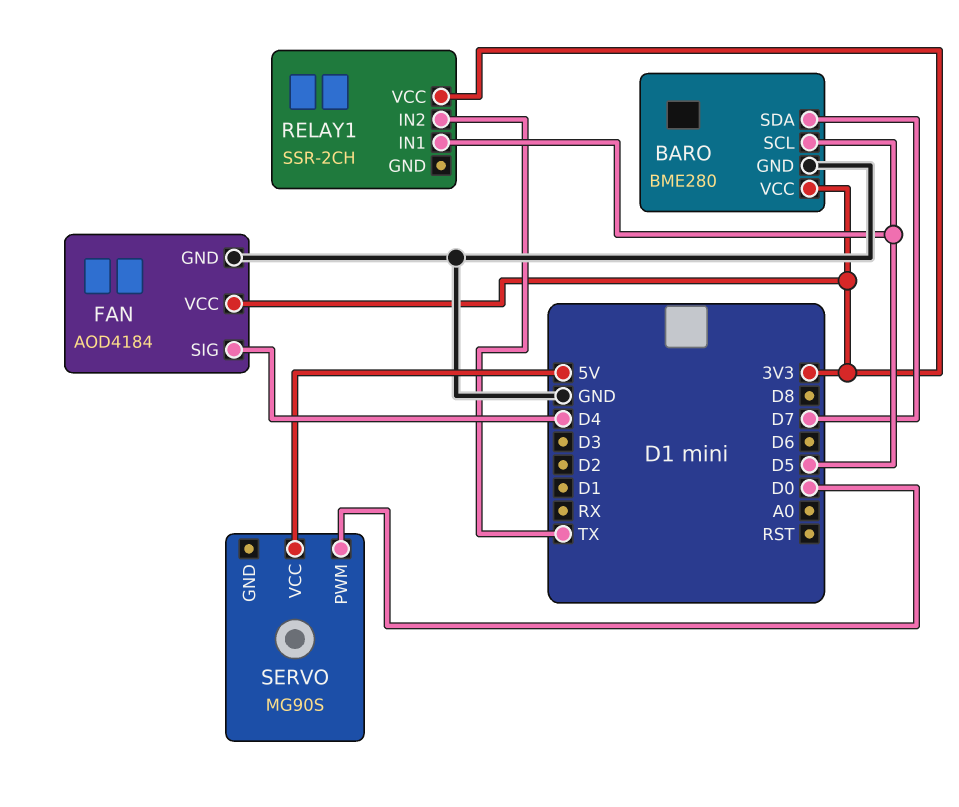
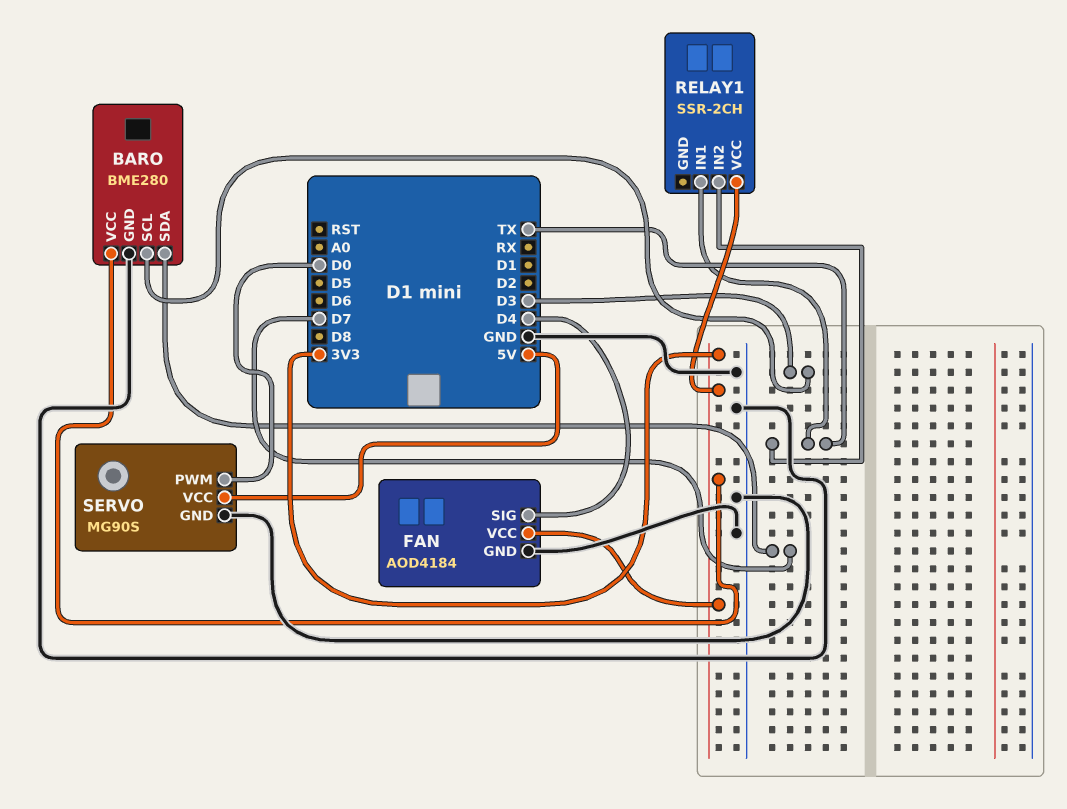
BARO pin SCL: D5 -> D3
RELAY1 pin IN1: D5 -> TX
SERVO pin GND: none -> GND

